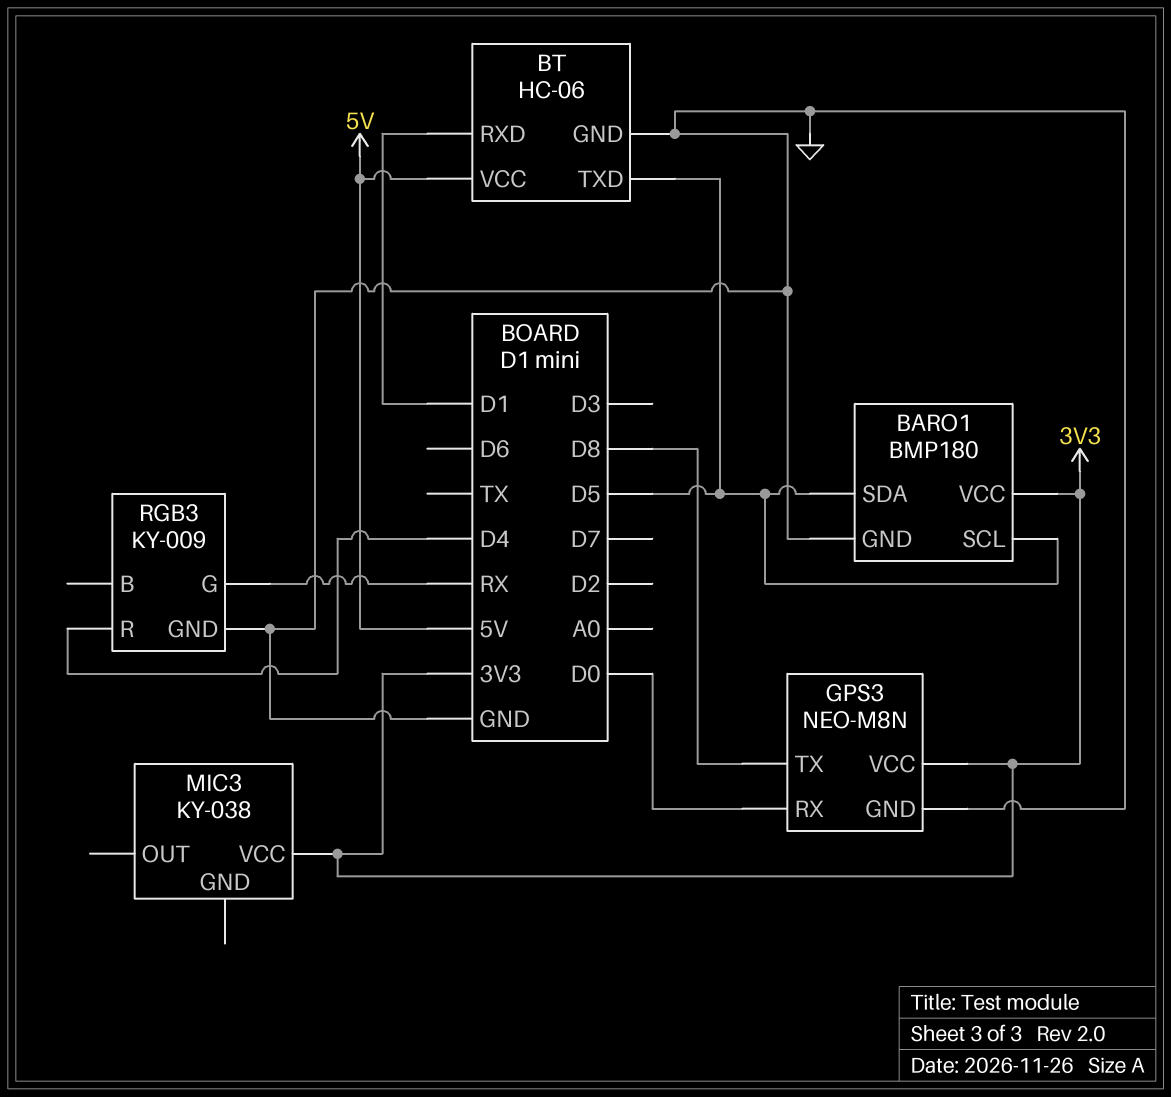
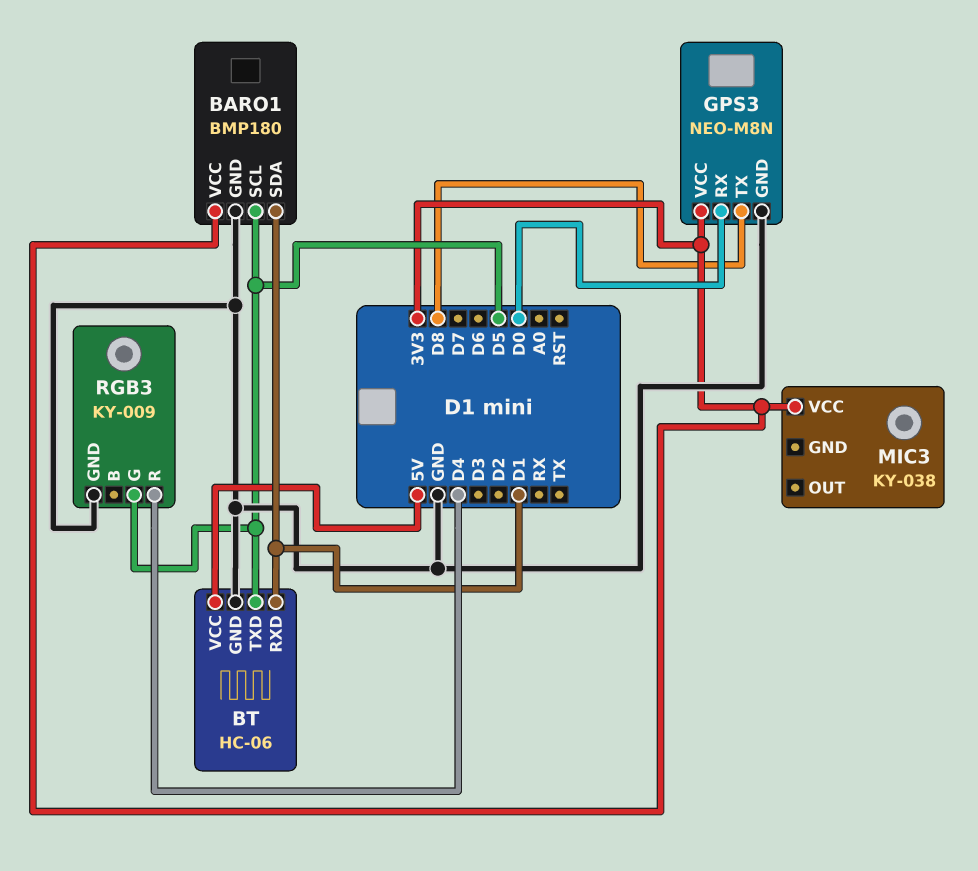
BARO1 pin SDA: D5 -> D1
RGB3 pin G: RX -> D5

